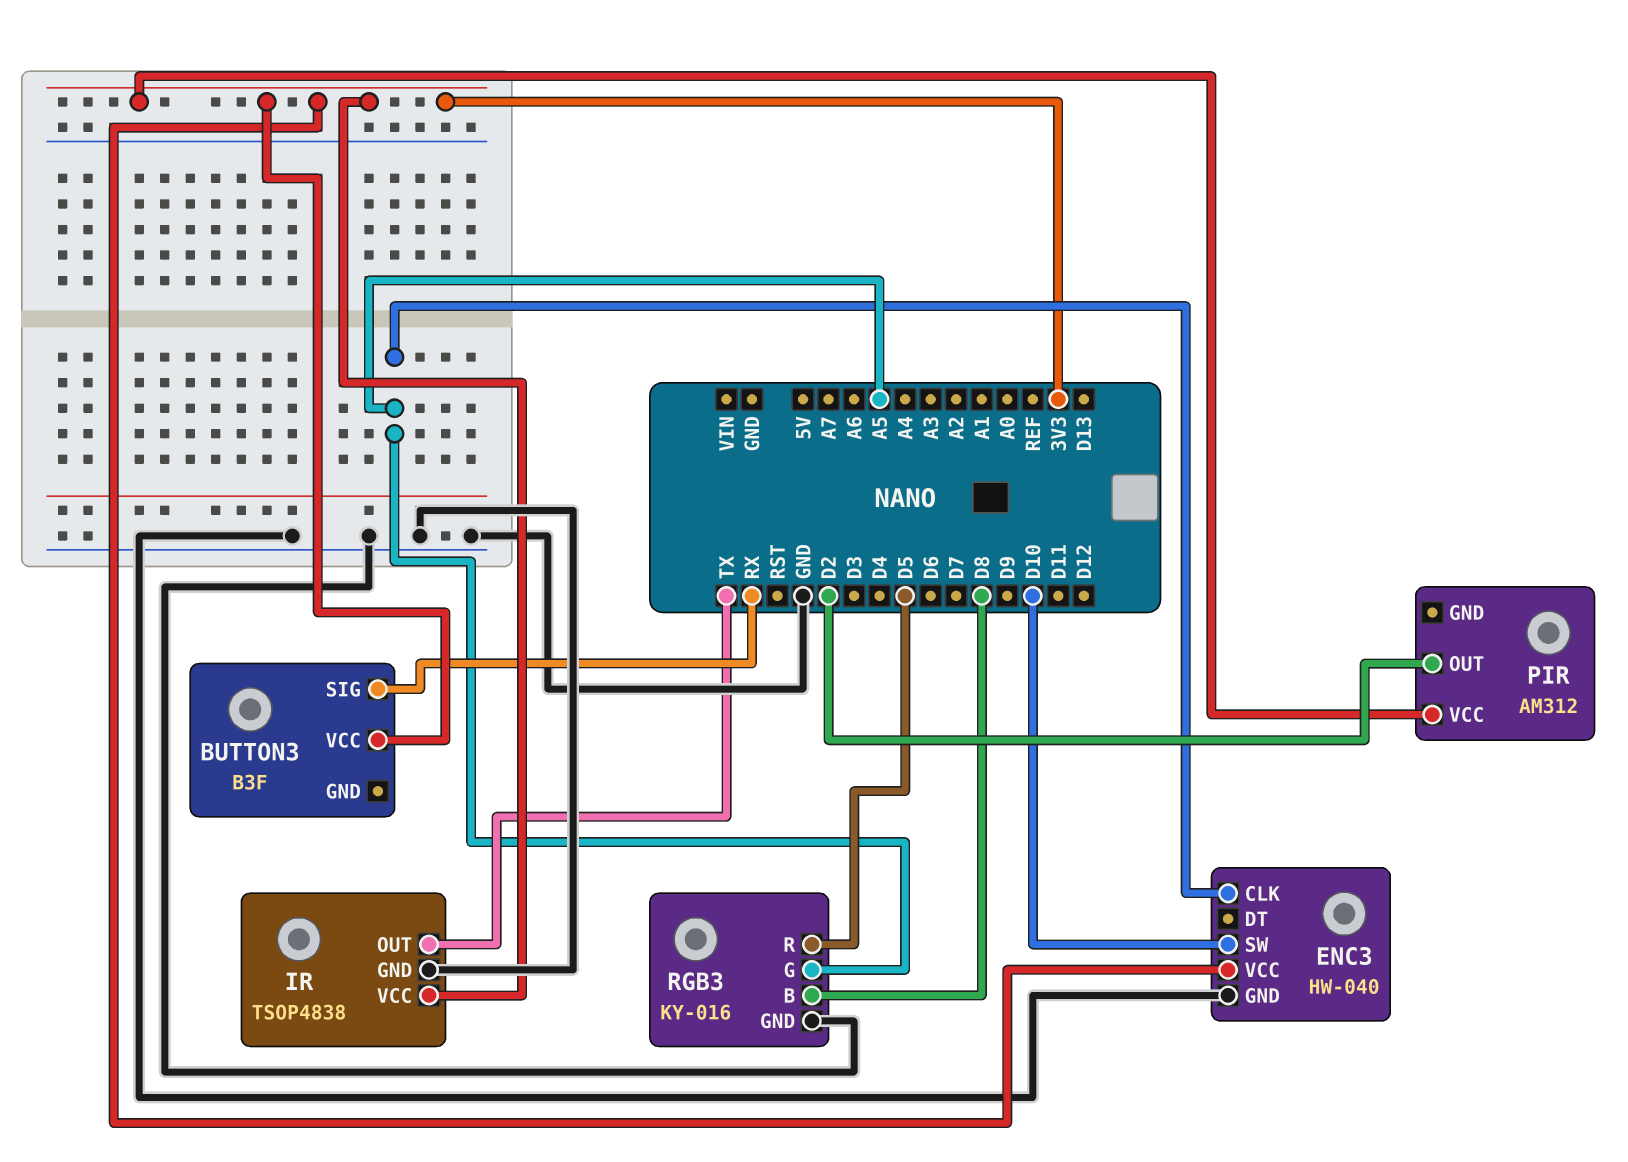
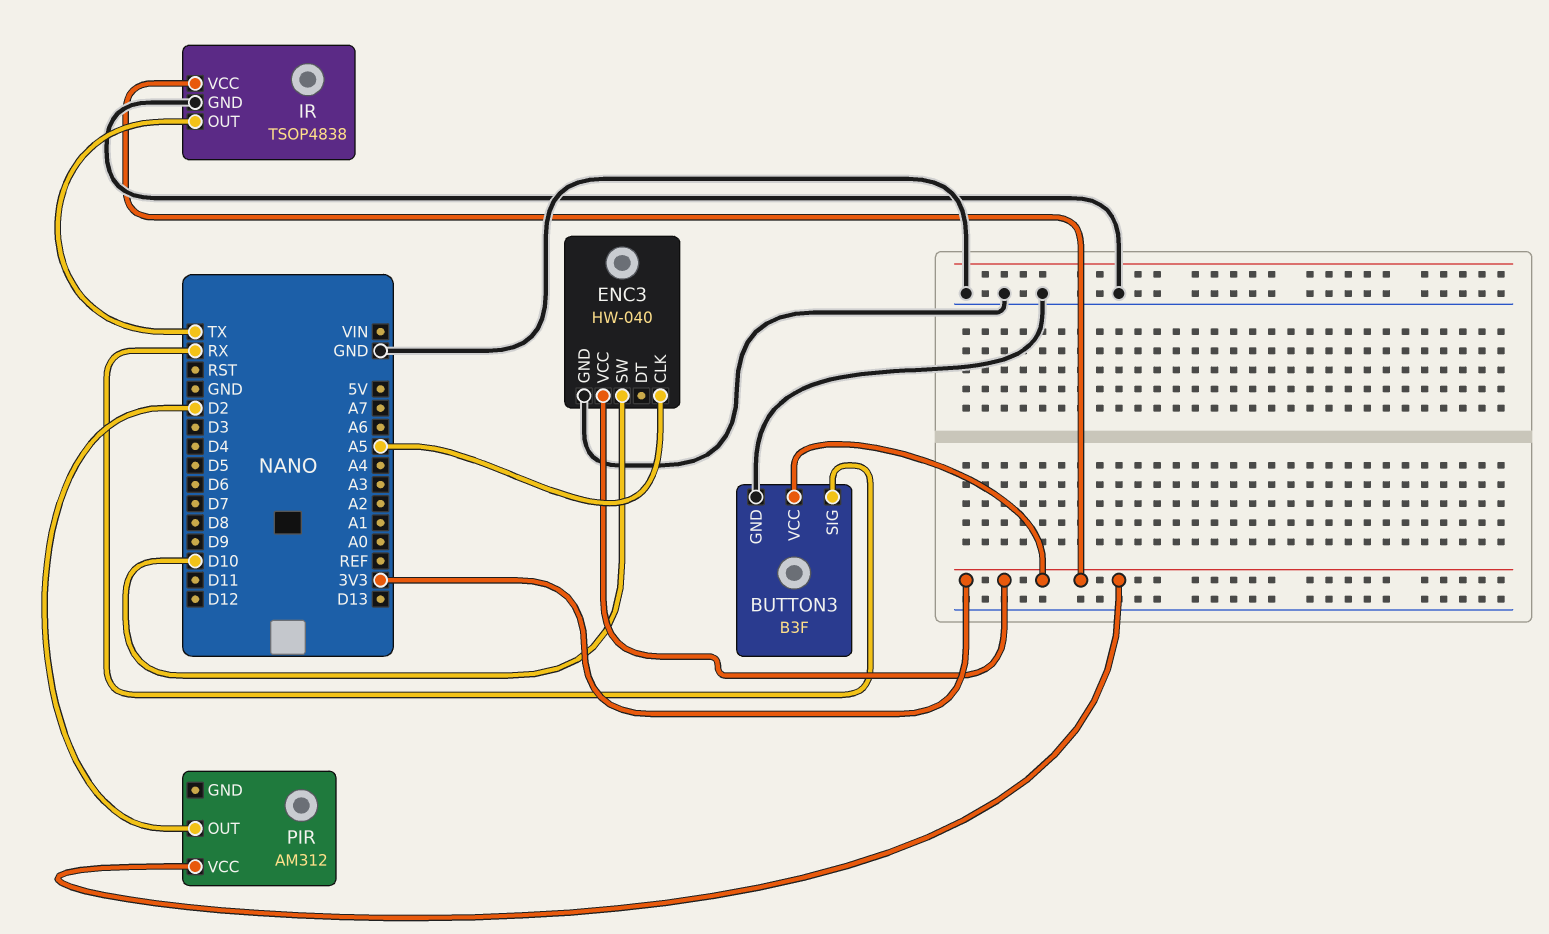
BUTTON3 pin GND: none -> GND
RGB3: KY-016 -> none
RGB3 pin B: D8 -> none
RGB3 pin G: A5 -> none
RGB3 pin GND: GND -> none
RGB3 pin R: D5 -> none

